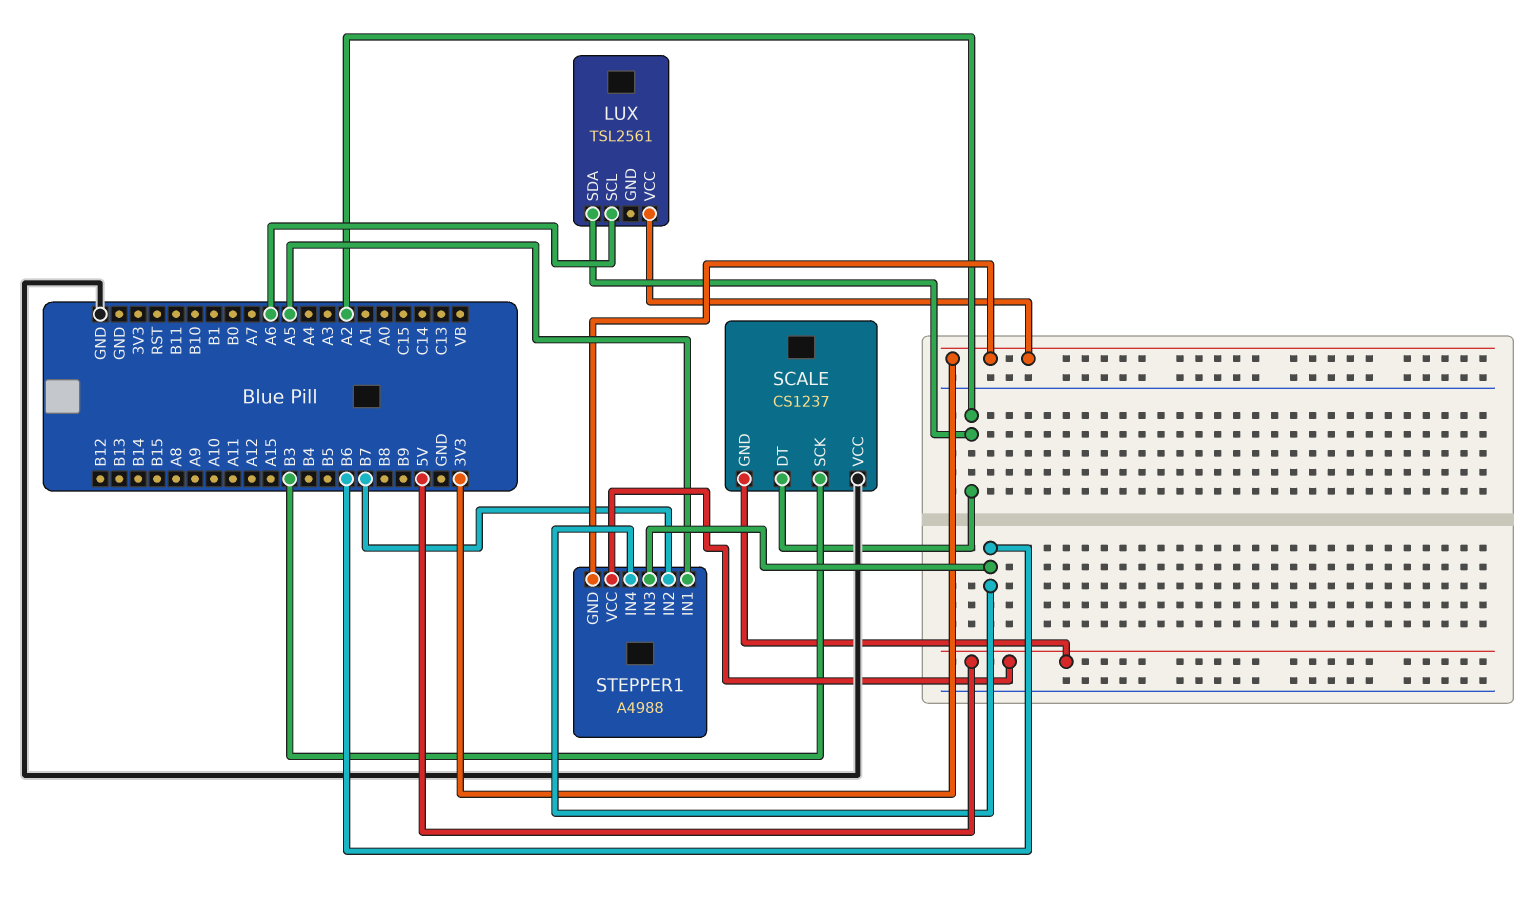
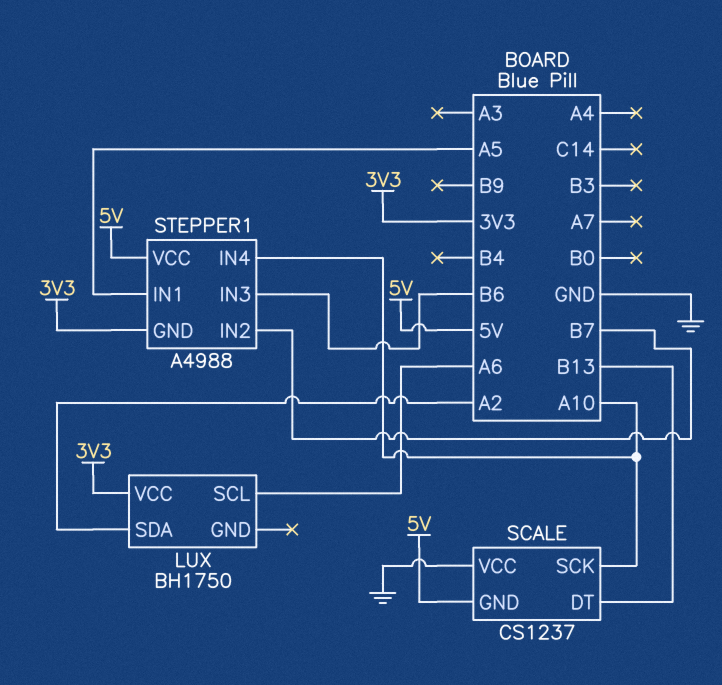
LUX: TSL2561 -> BH1750
SCALE pin DT: A2 -> B13
SCALE pin SCK: B3 -> A10
STEPPER1 pin IN4: B6 -> A10

